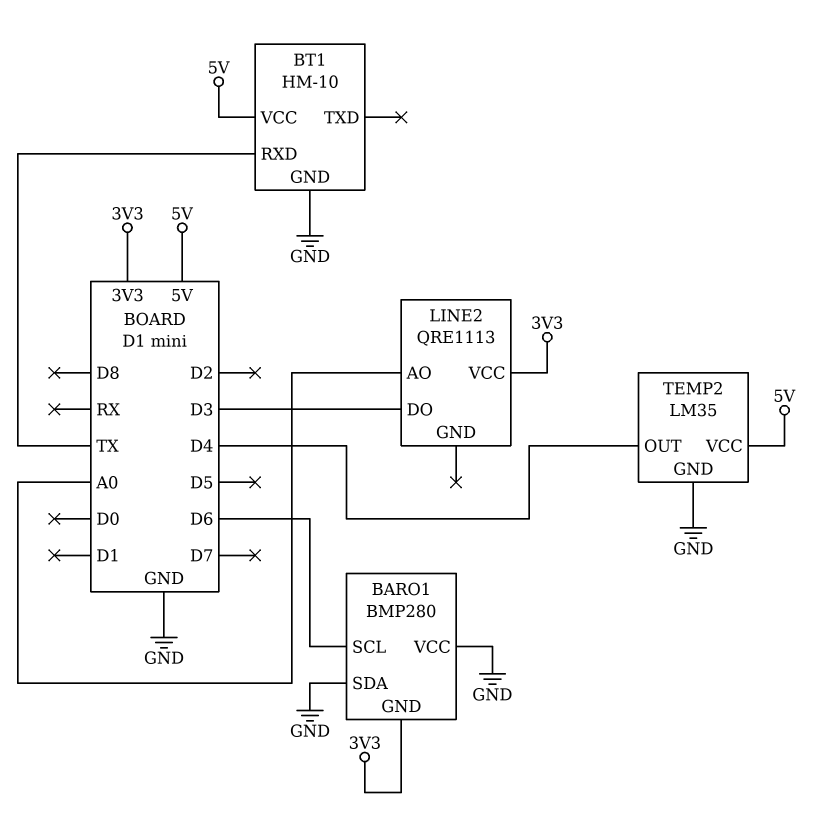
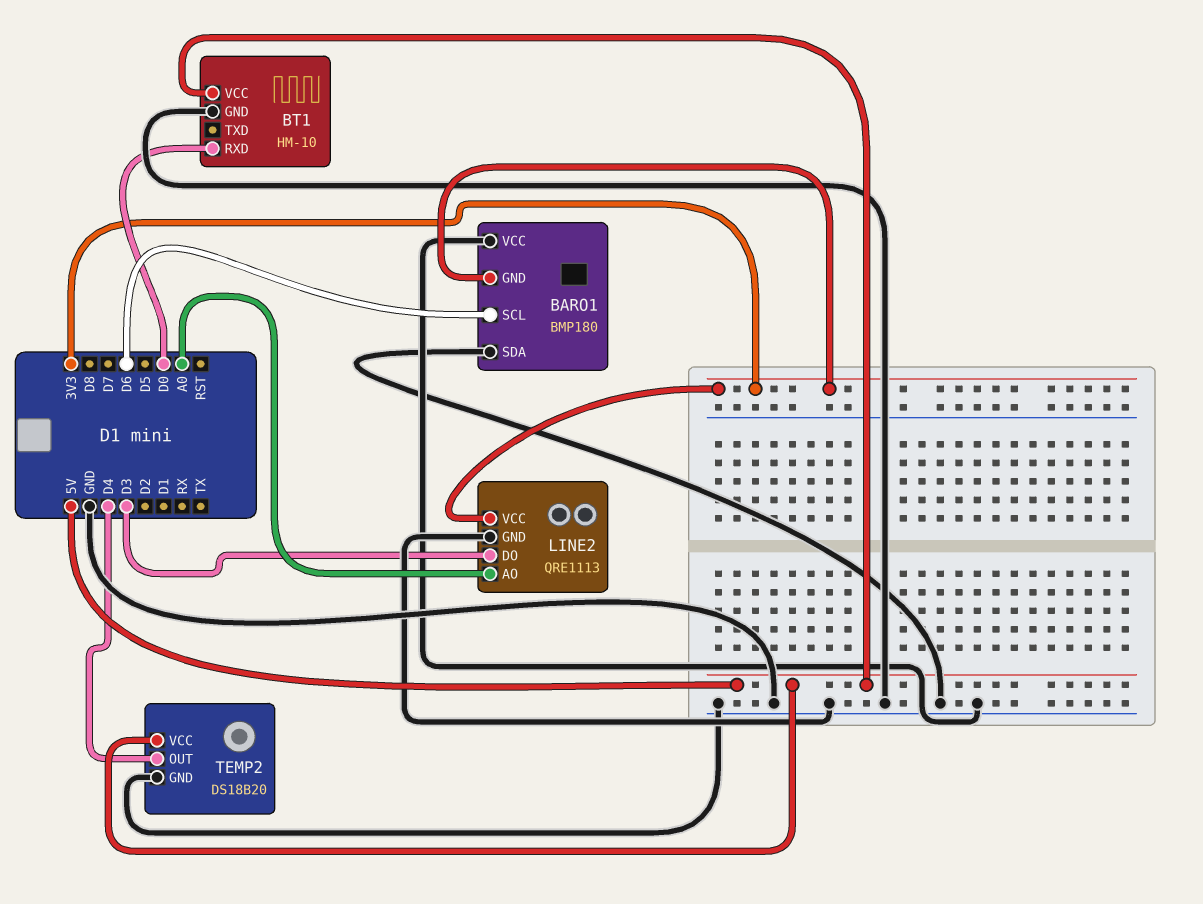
BARO1: BMP280 -> BMP180
BT1 pin RXD: TX -> D0
LINE2 pin GND: none -> GND
TEMP2: LM35 -> DS18B20

